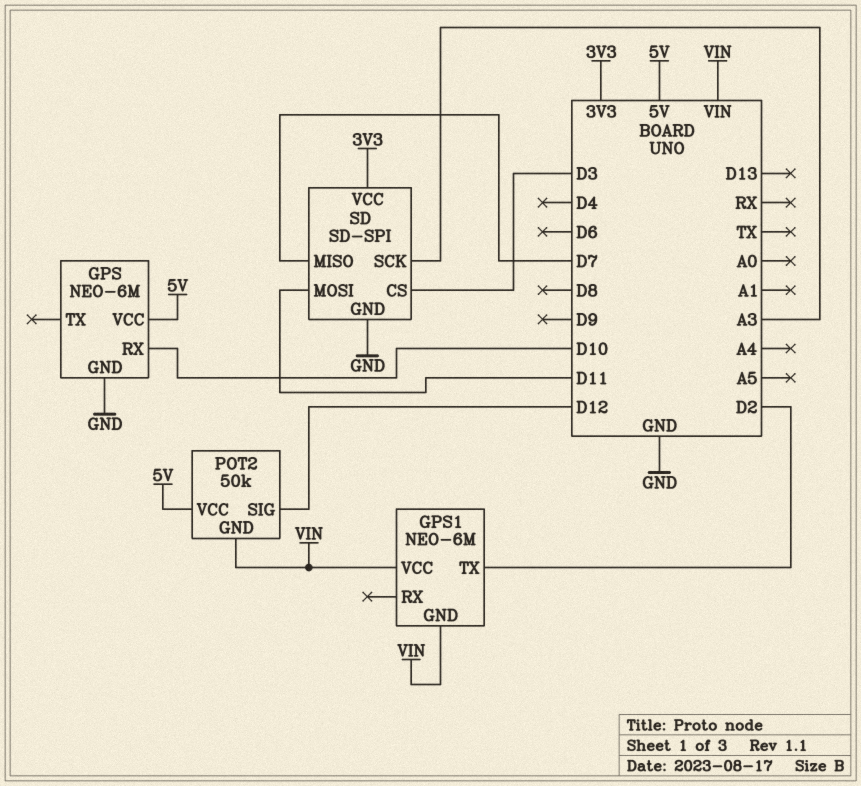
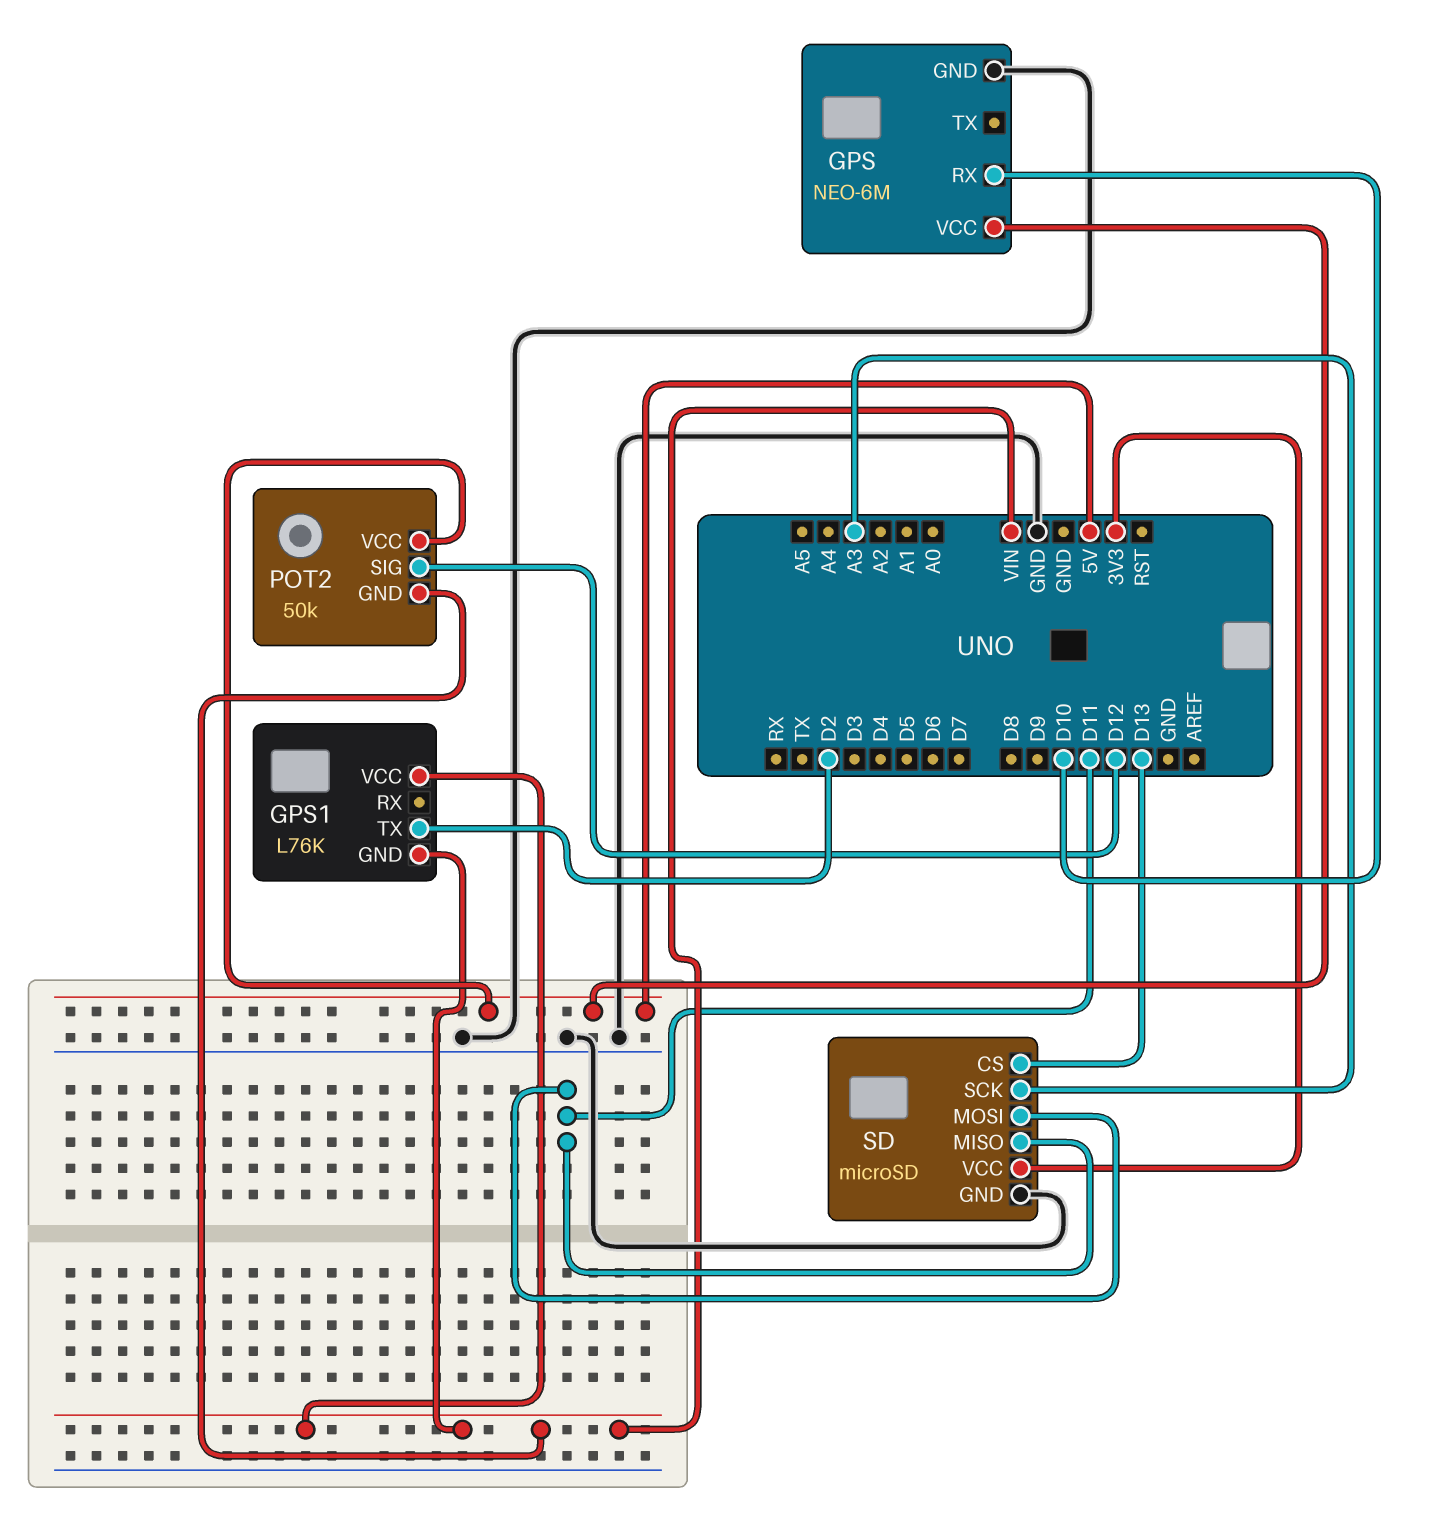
GPS1: NEO-6M -> L76K
SD: SD-SPI -> microSD
SD pin CS: D3 -> D13
SD pin MISO: D7 -> D11

